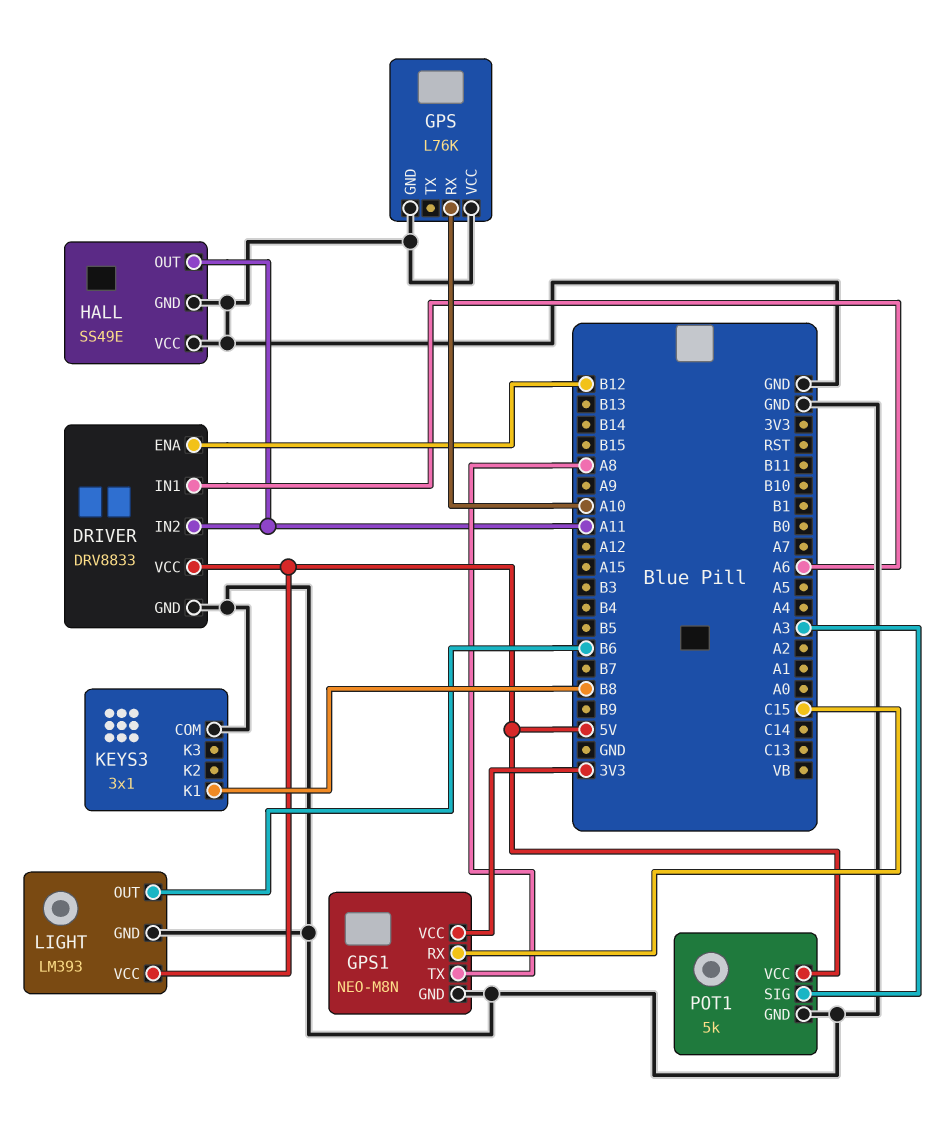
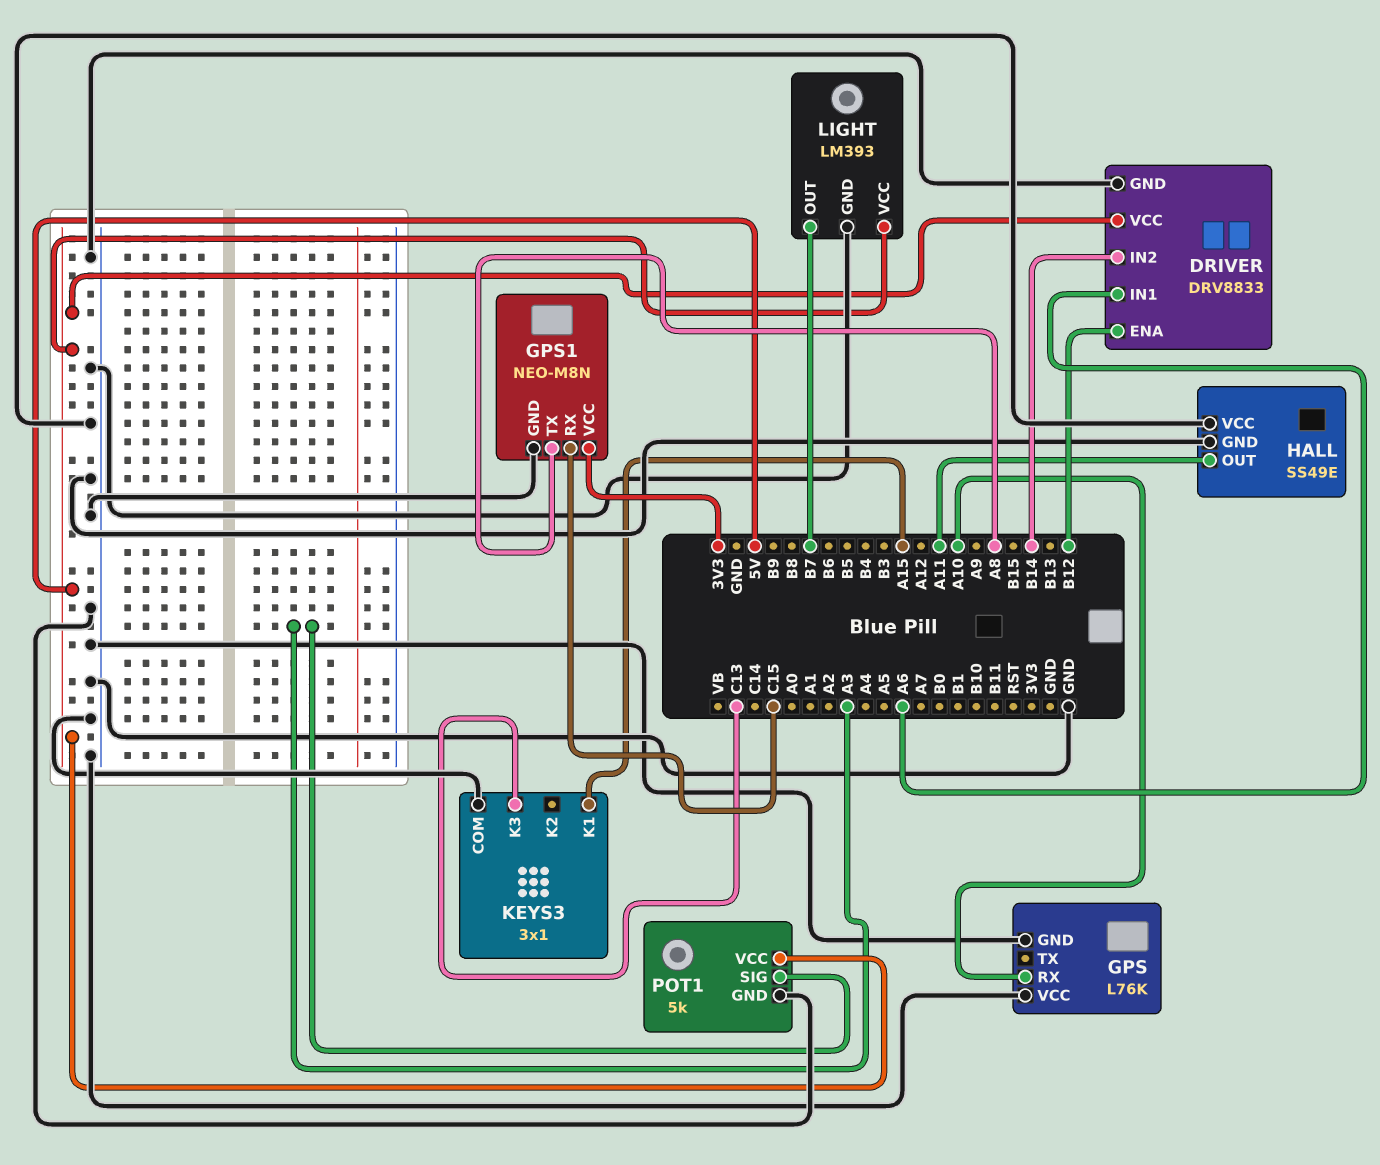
DRIVER pin IN2: A11 -> B14
KEYS3 pin K1: B8 -> A15
KEYS3 pin K3: none -> C13
LIGHT pin OUT: B6 -> B7

